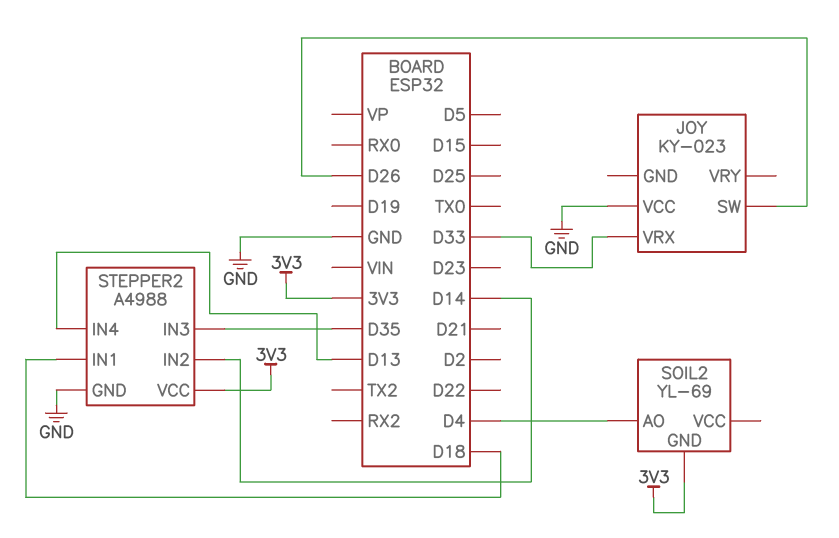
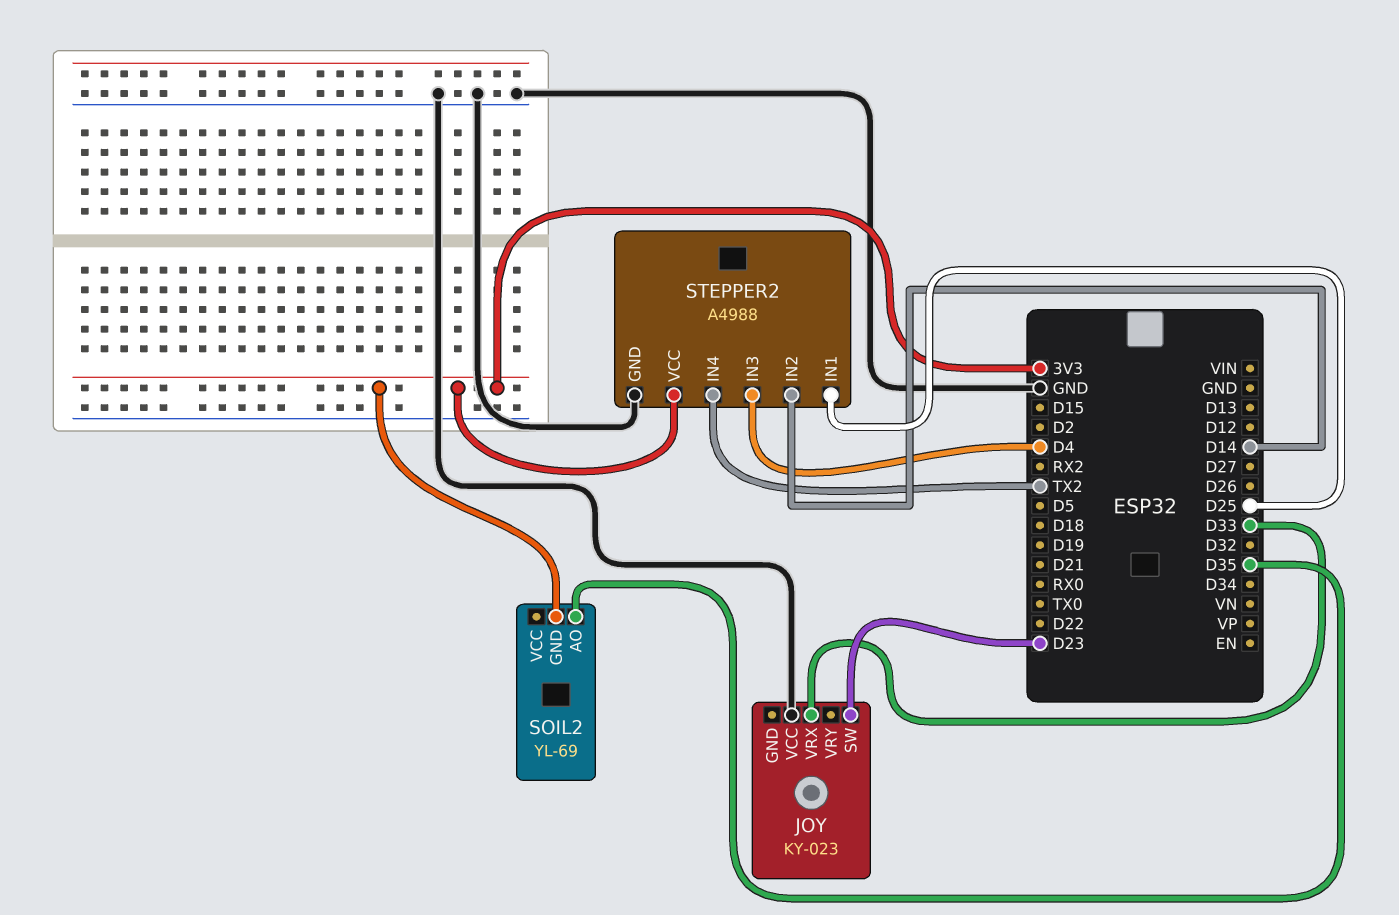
JOY pin SW: D26 -> D23
SOIL2 pin AO: D4 -> D35
STEPPER2 pin IN1: D18 -> D25
STEPPER2 pin IN3: D35 -> D4
STEPPER2 pin IN4: D13 -> TX2

